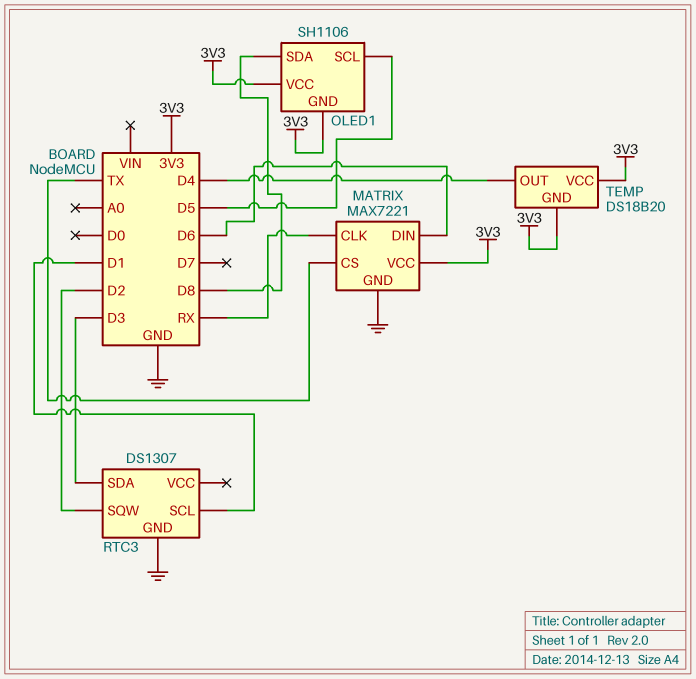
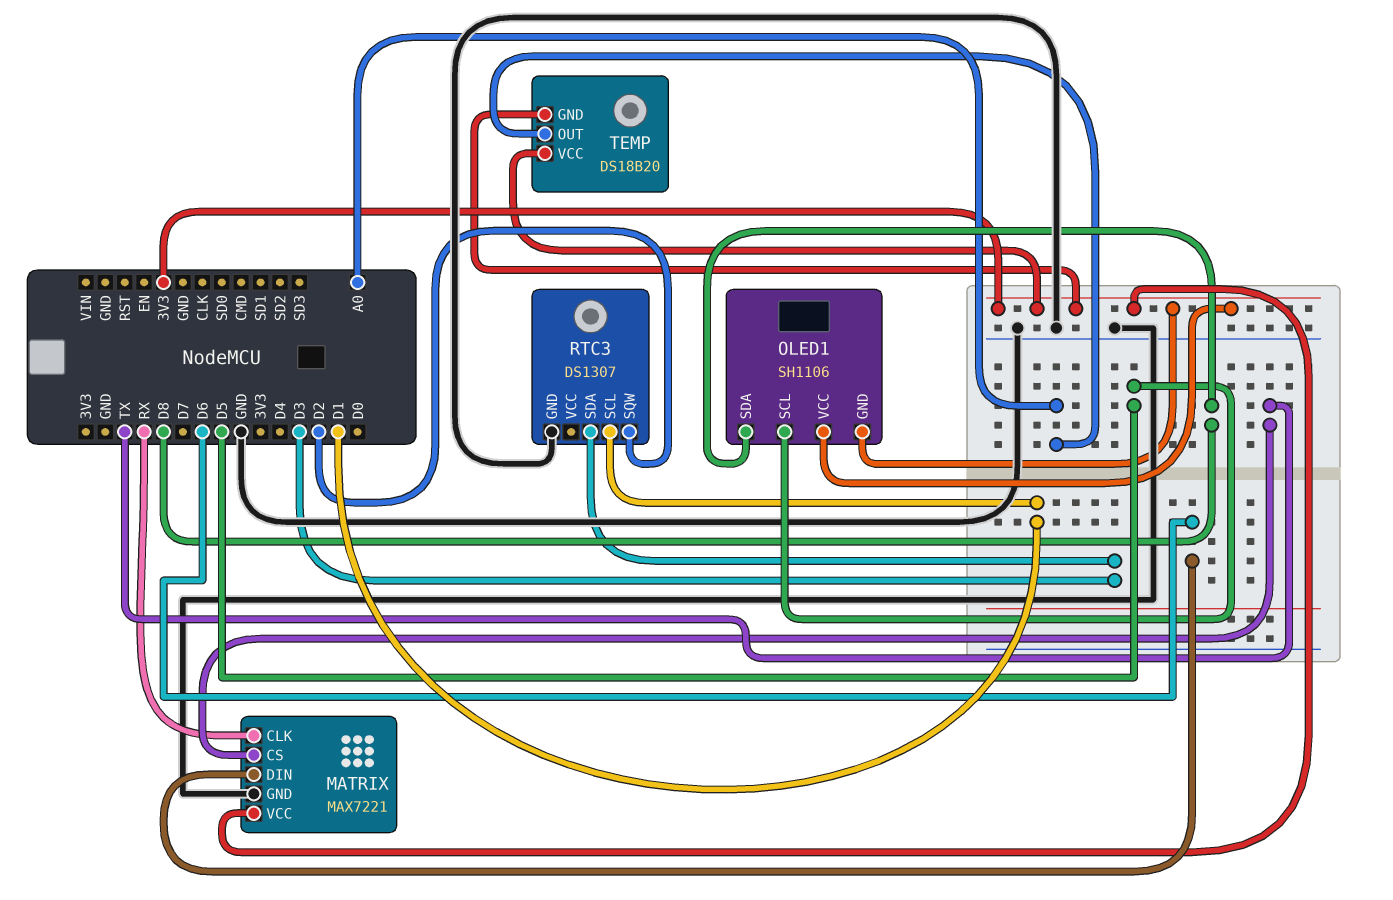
TEMP pin OUT: D4 -> A0

